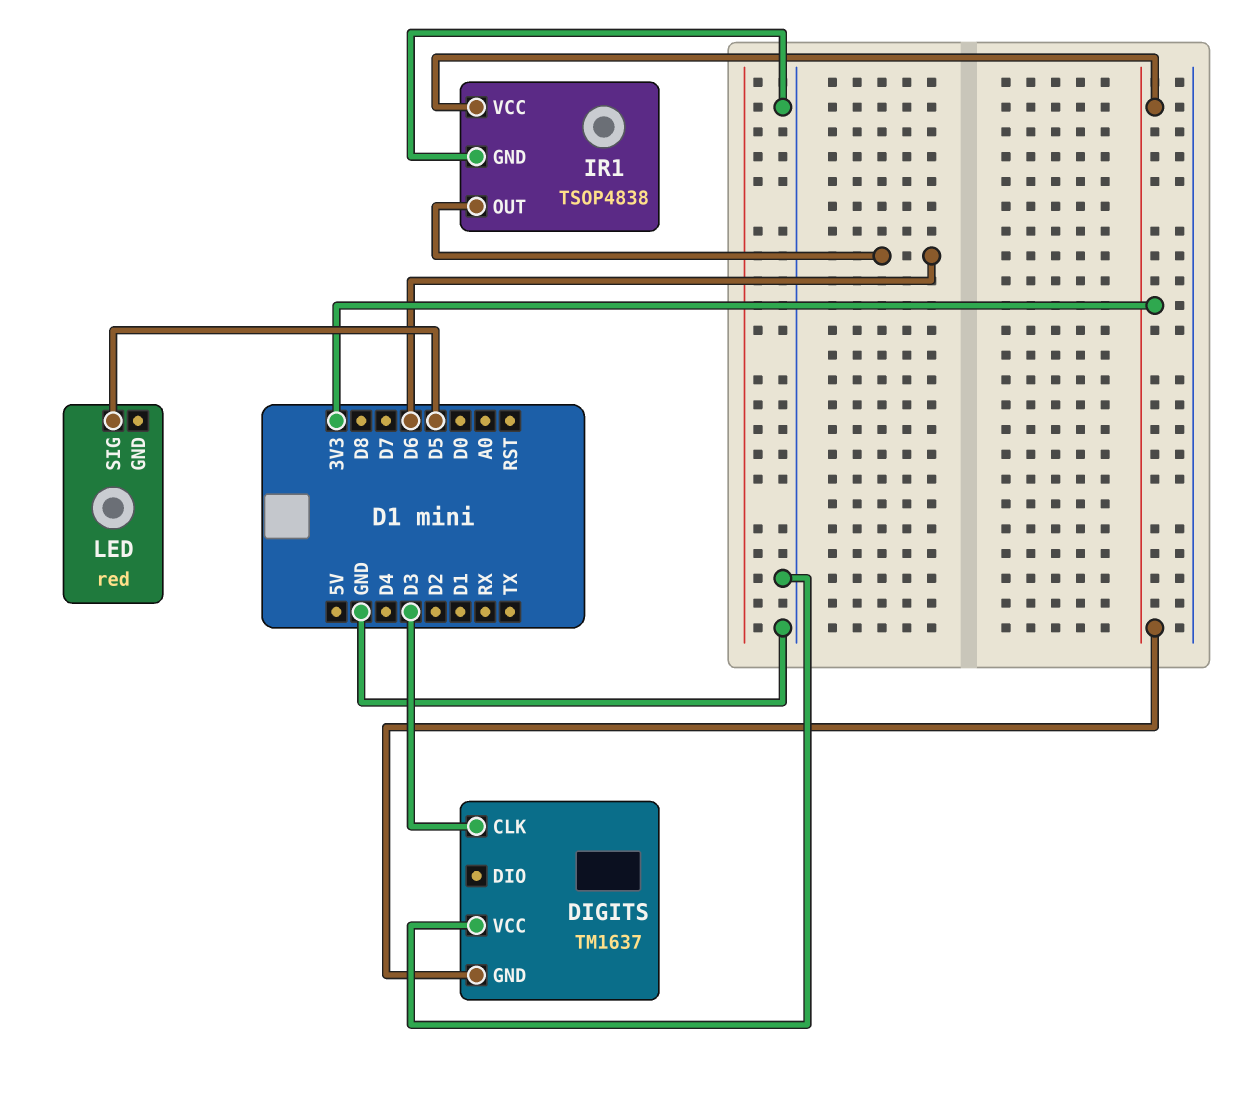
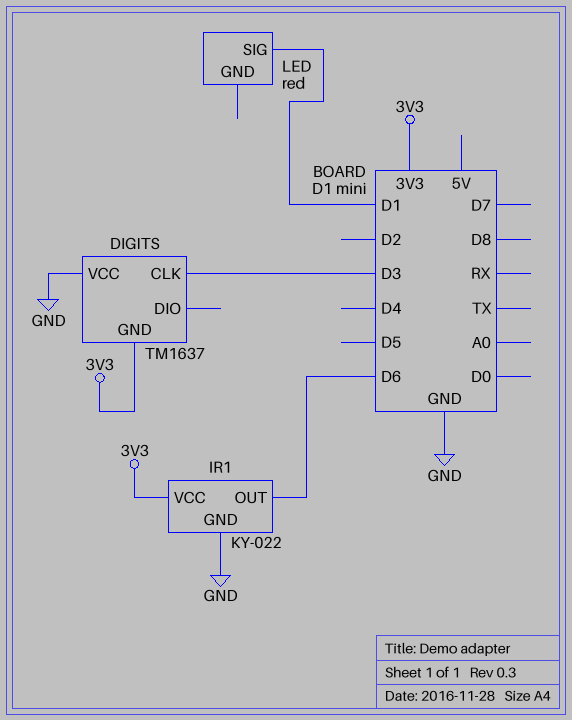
IR1: TSOP4838 -> KY-022
LED pin SIG: D5 -> D1

